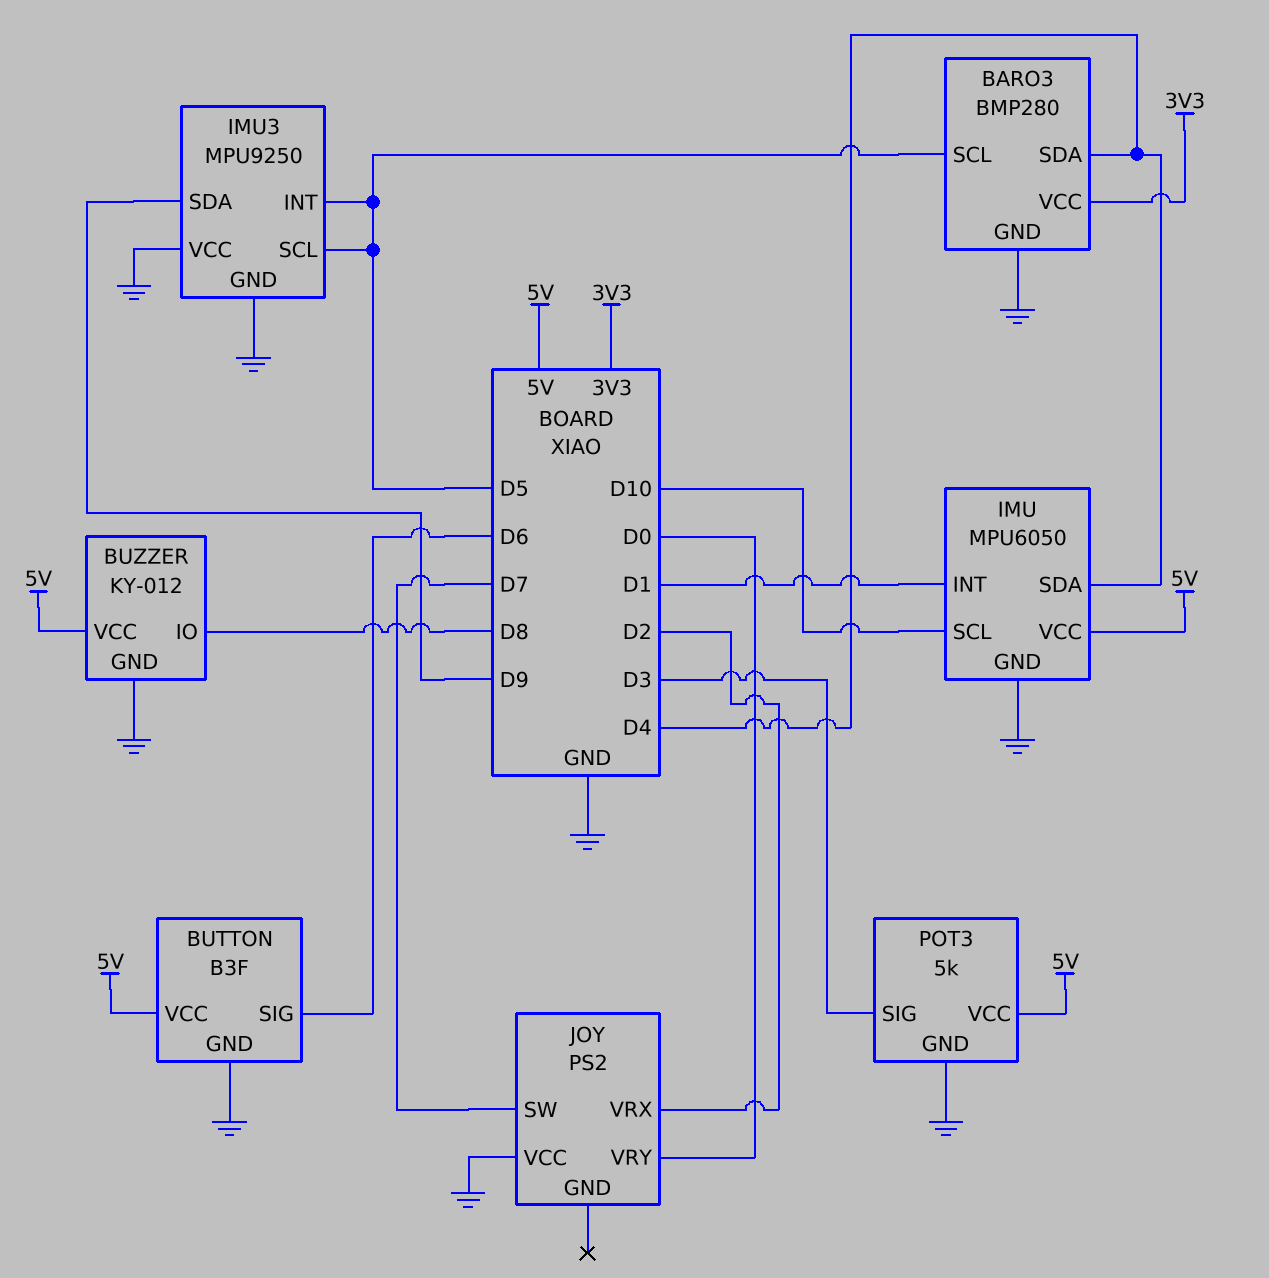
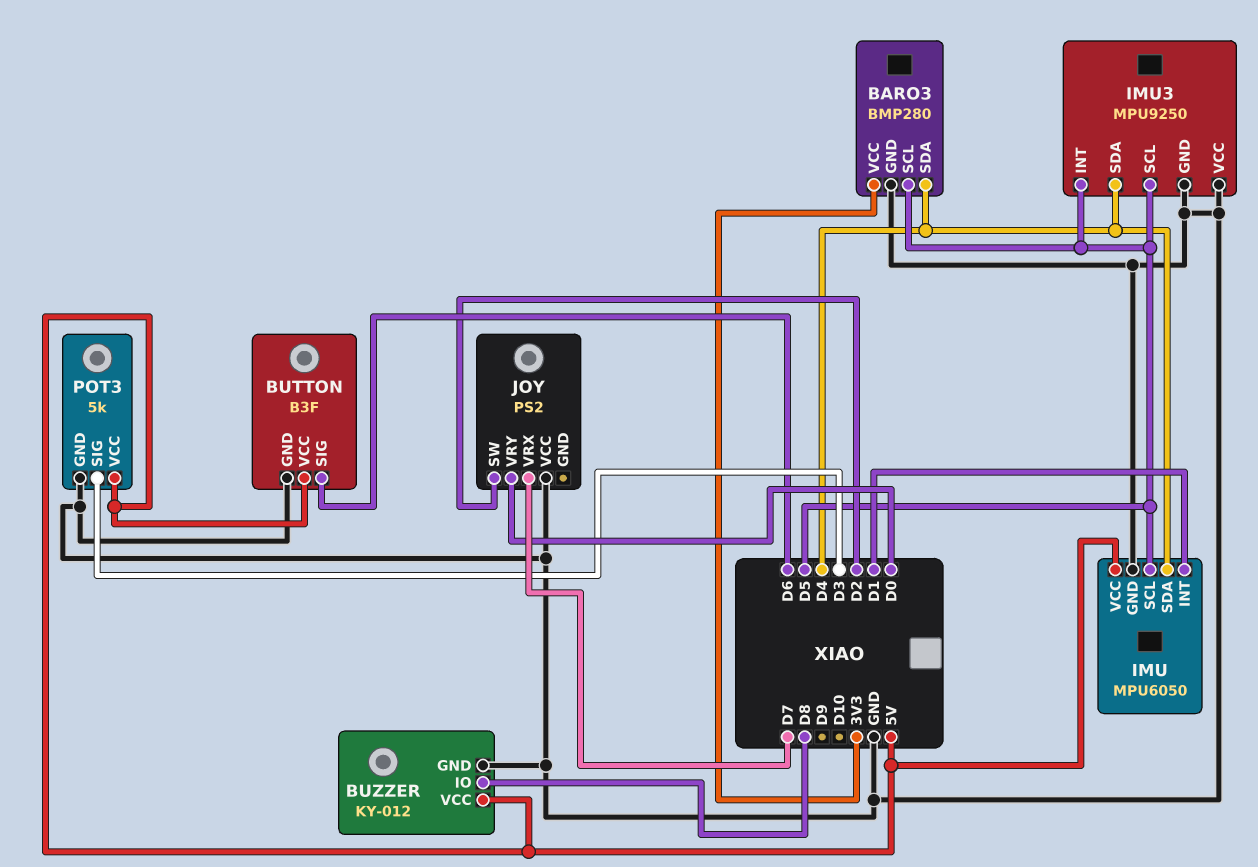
IMU pin SCL: D10 -> D5
IMU3 pin SDA: D9 -> D4
JOY pin SW: D7 -> D2
JOY pin VRX: D2 -> D7

